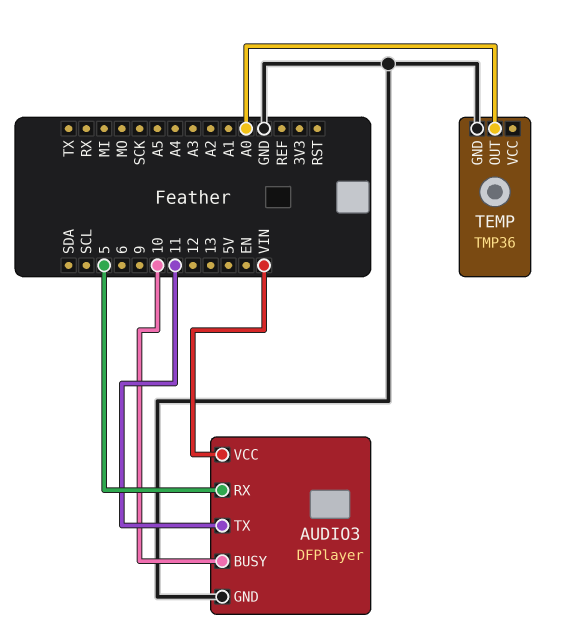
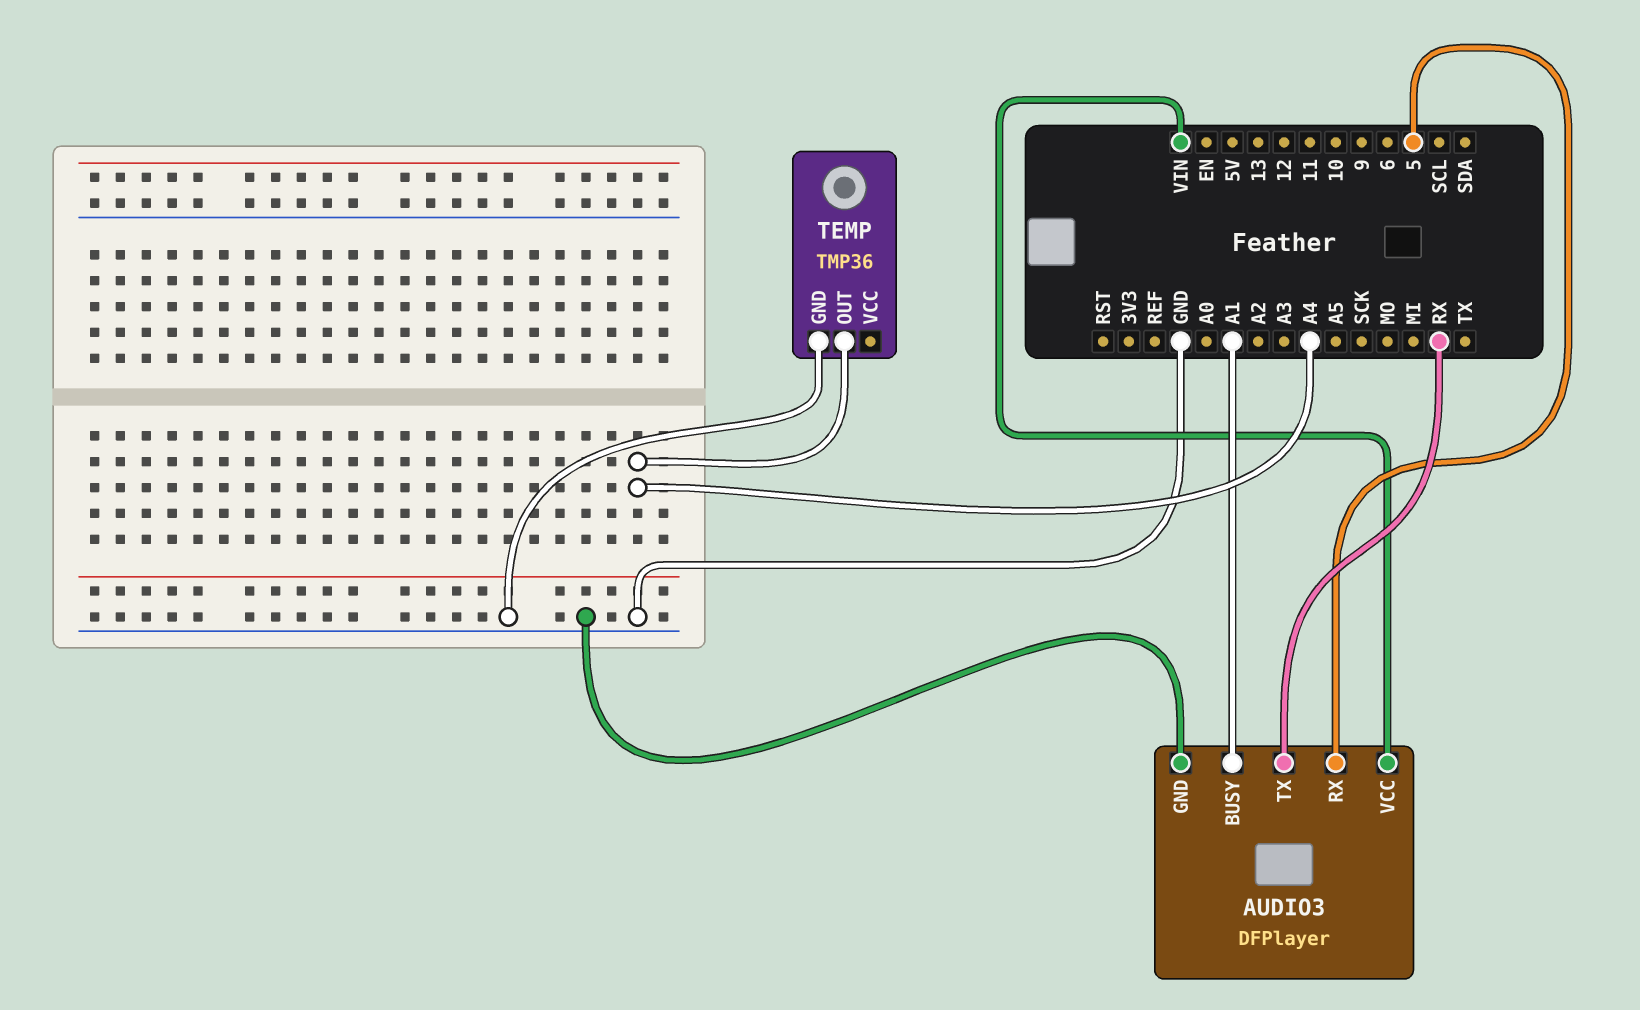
AUDIO3 pin BUSY: 10 -> A1
AUDIO3 pin TX: 11 -> RX
TEMP pin OUT: A0 -> A4

